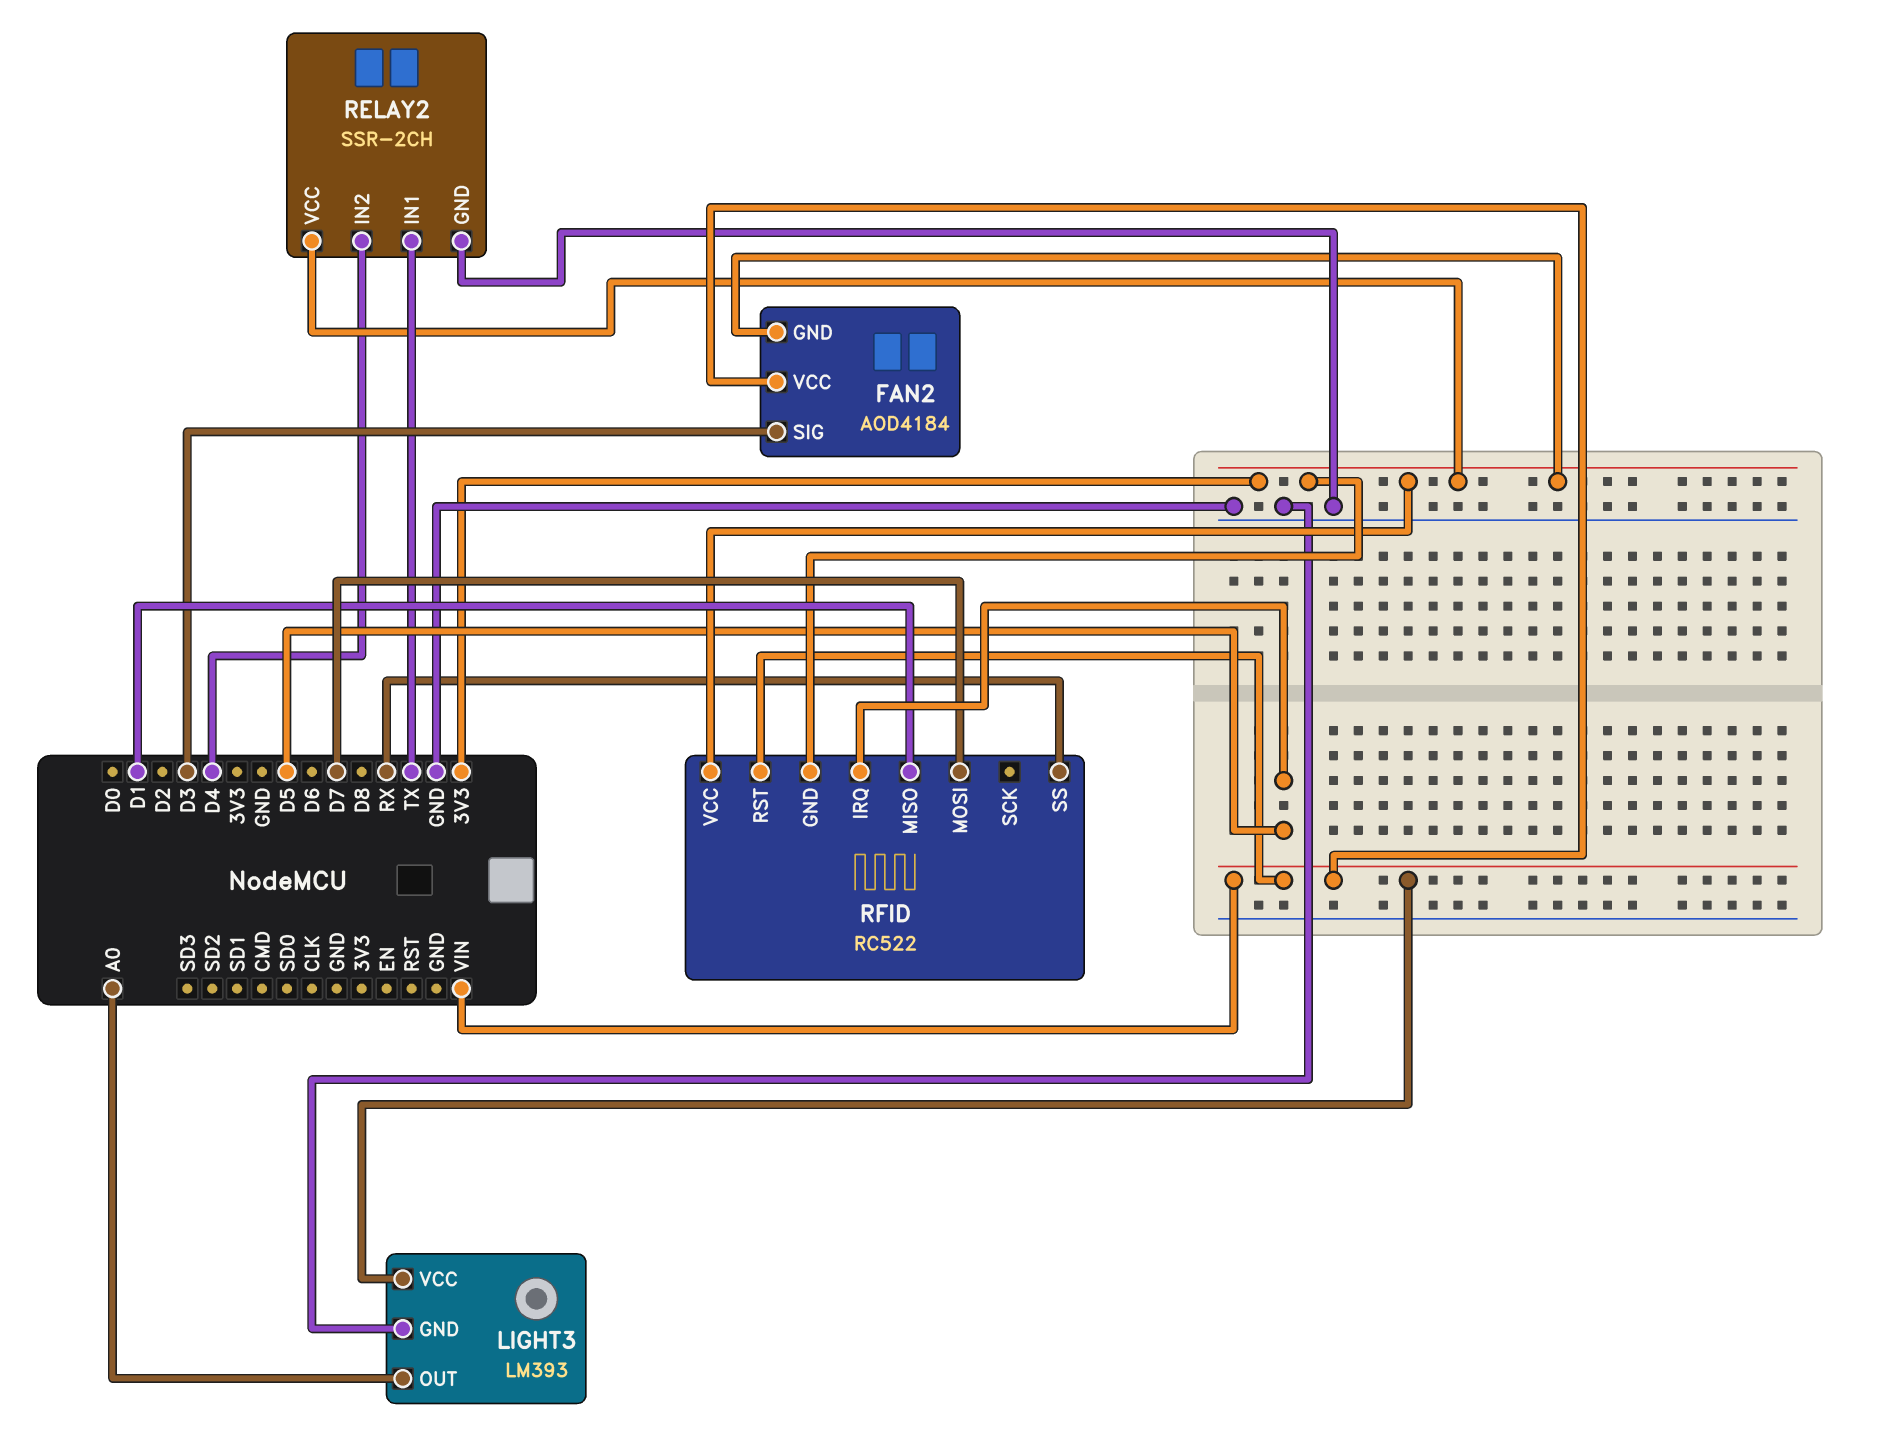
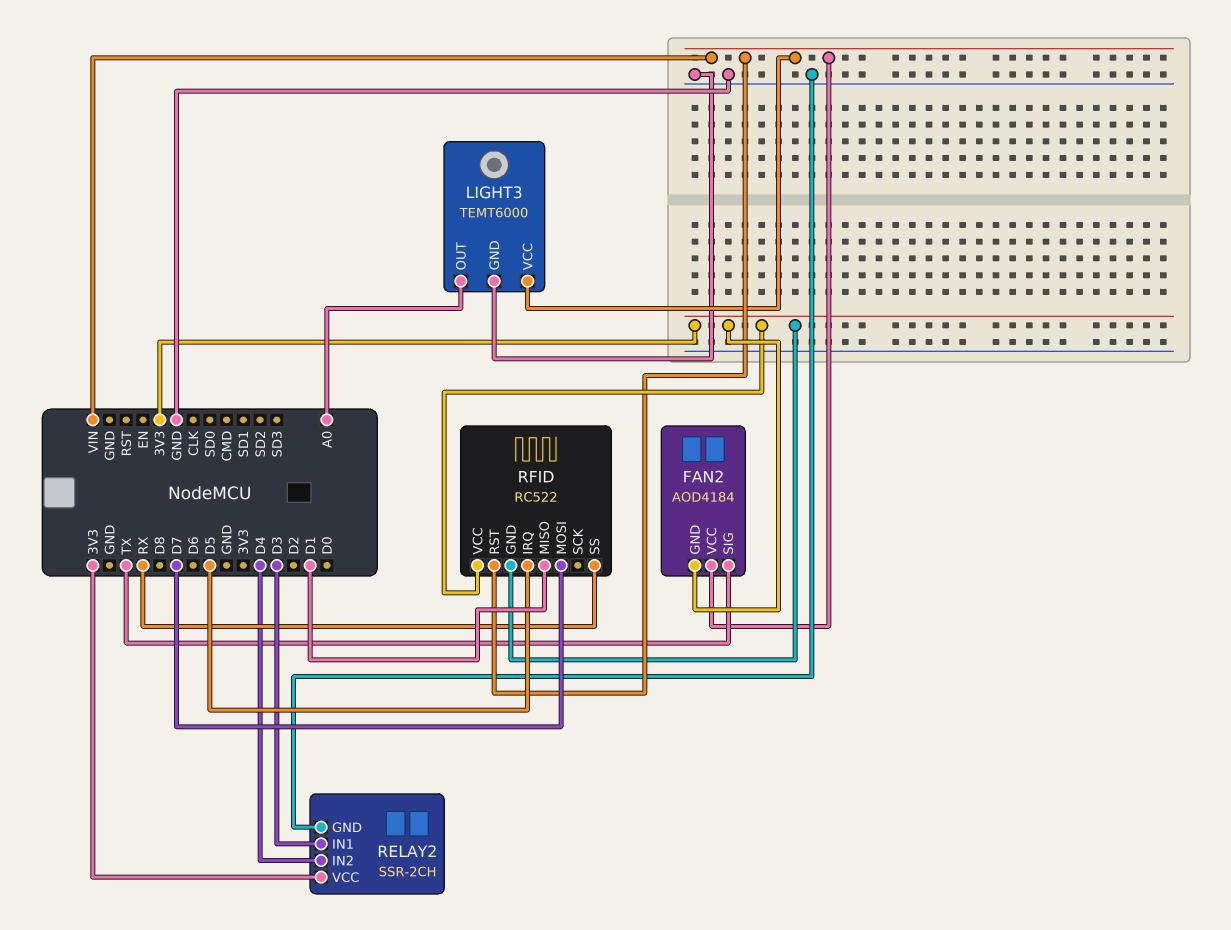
FAN2 pin SIG: D3 -> TX
LIGHT3: LM393 -> TEMT6000
RELAY2 pin IN1: TX -> D3

